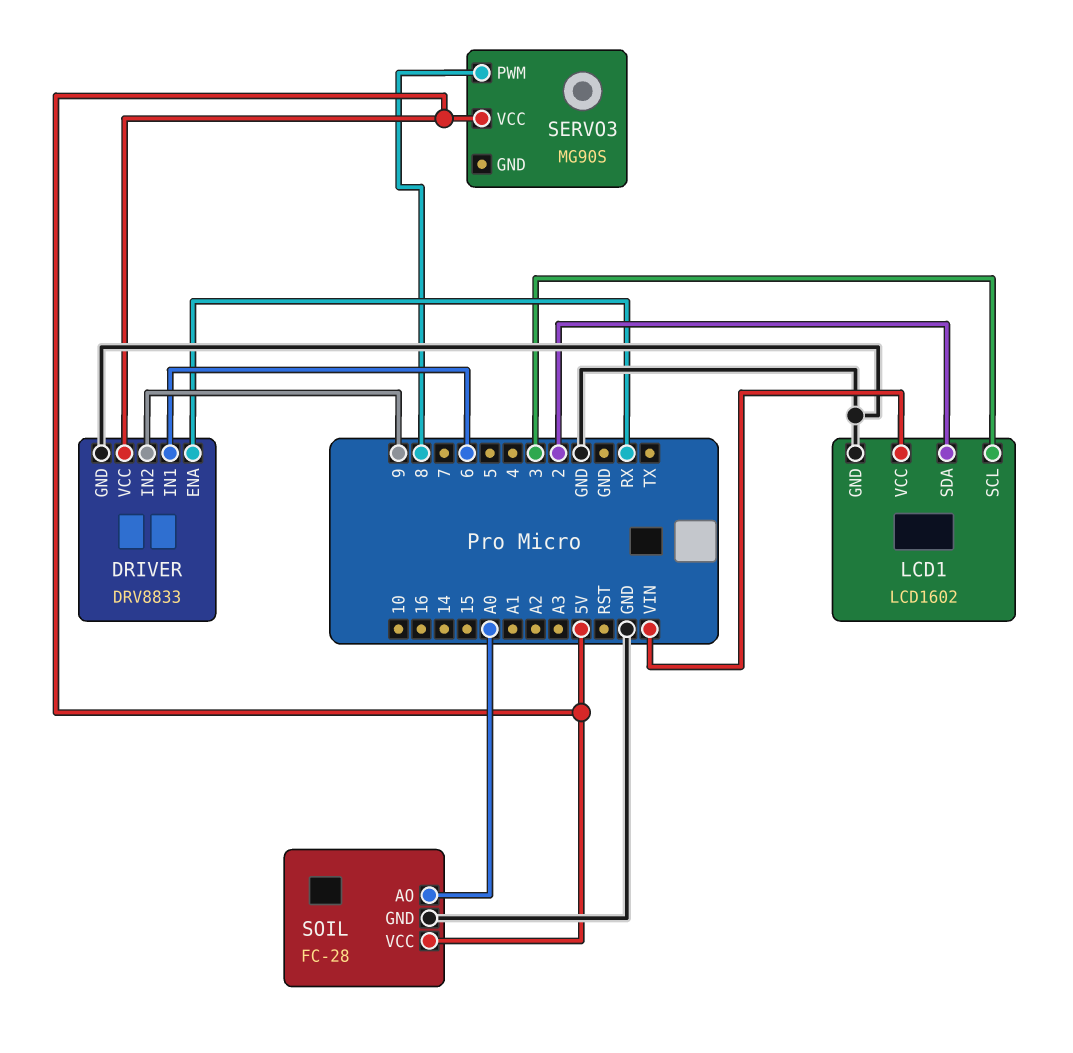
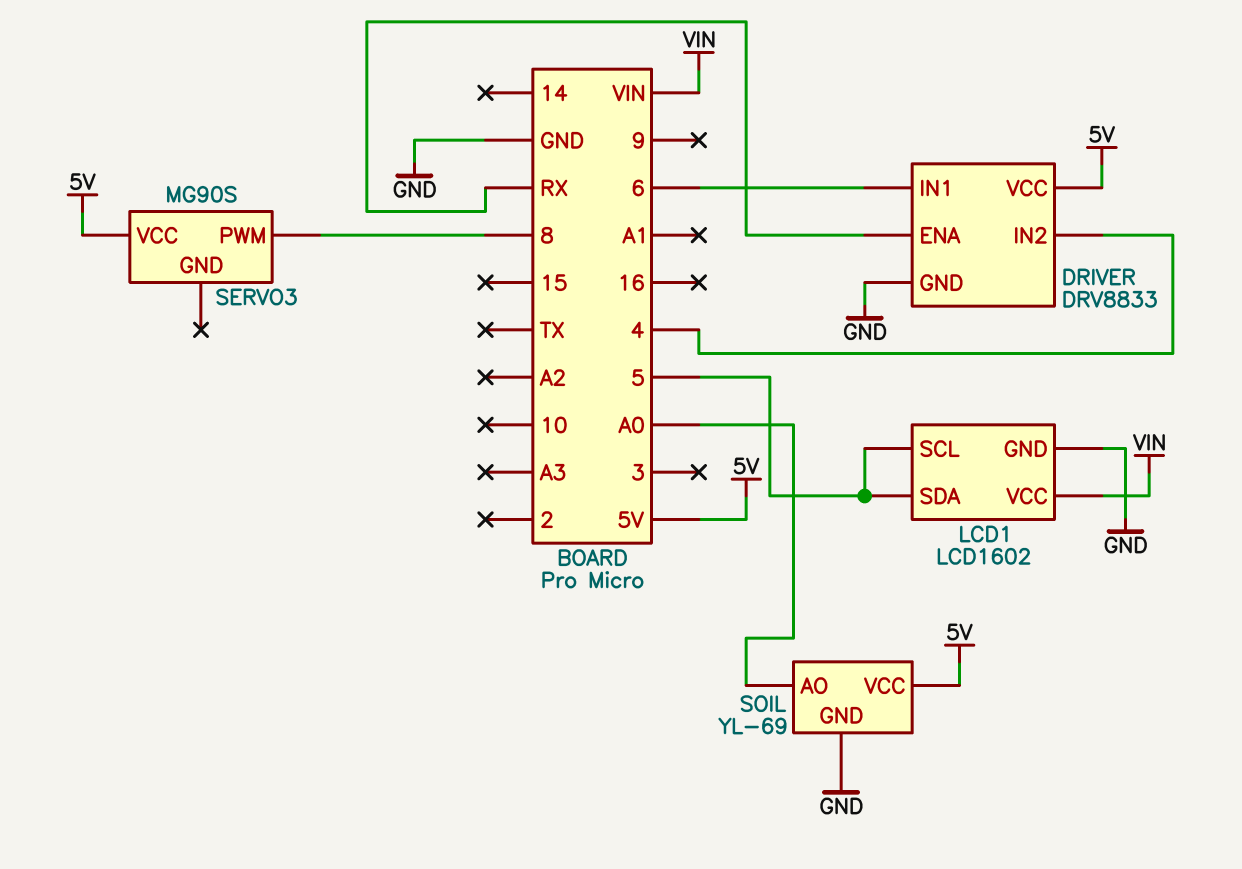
DRIVER pin IN2: 9 -> 4
LCD1 pin SCL: 3 -> 5
LCD1 pin SDA: 2 -> 5
SOIL: FC-28 -> YL-69

